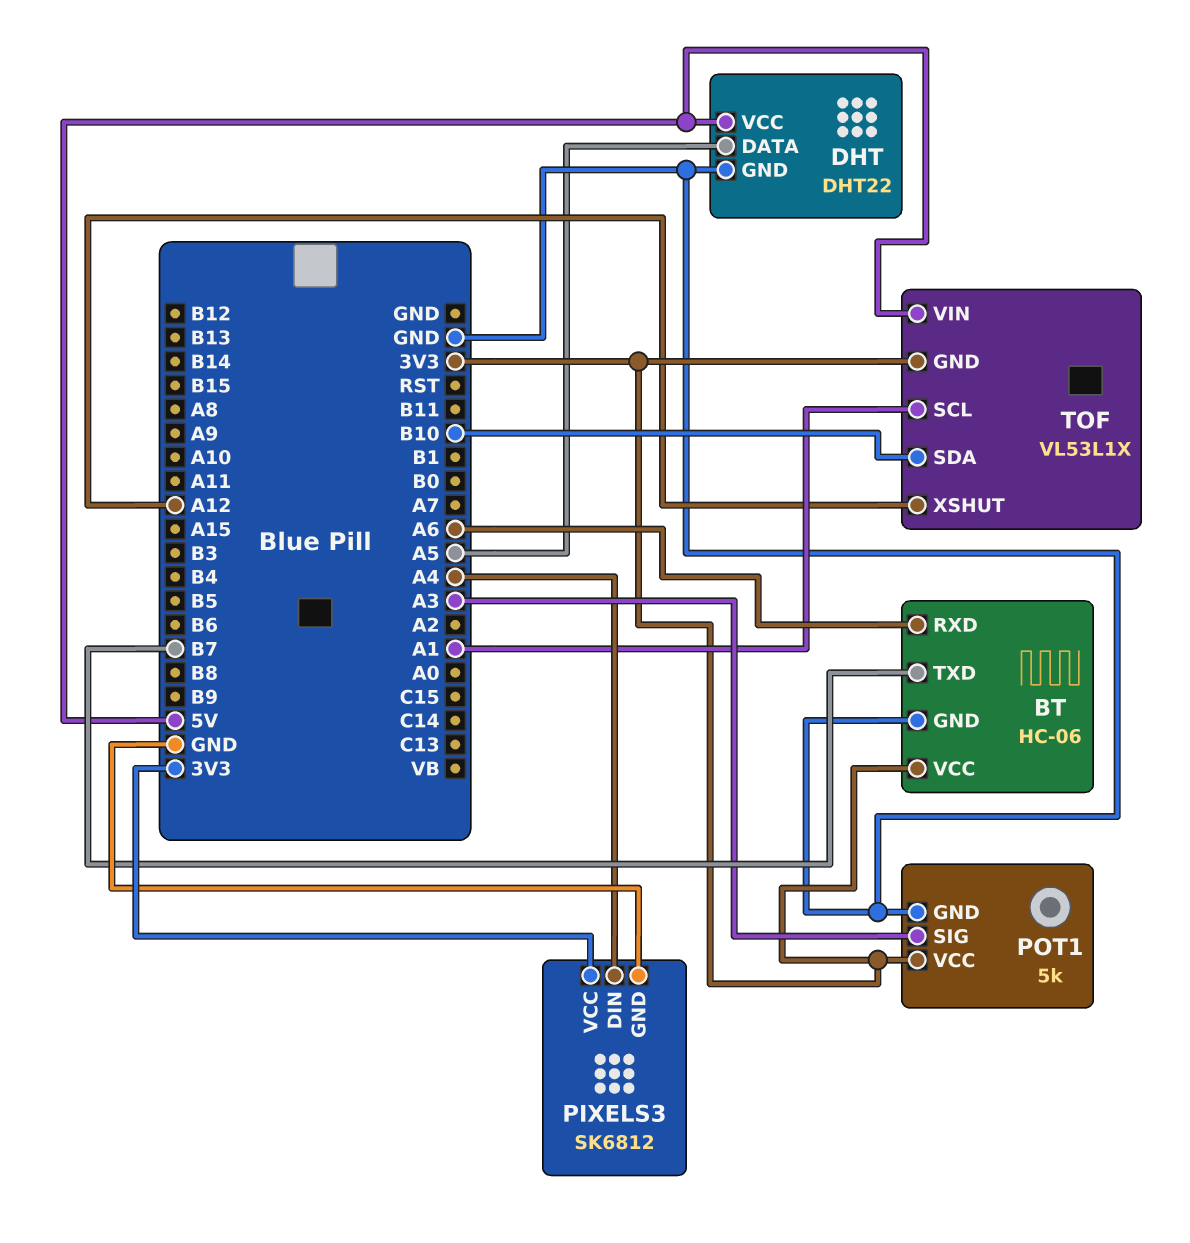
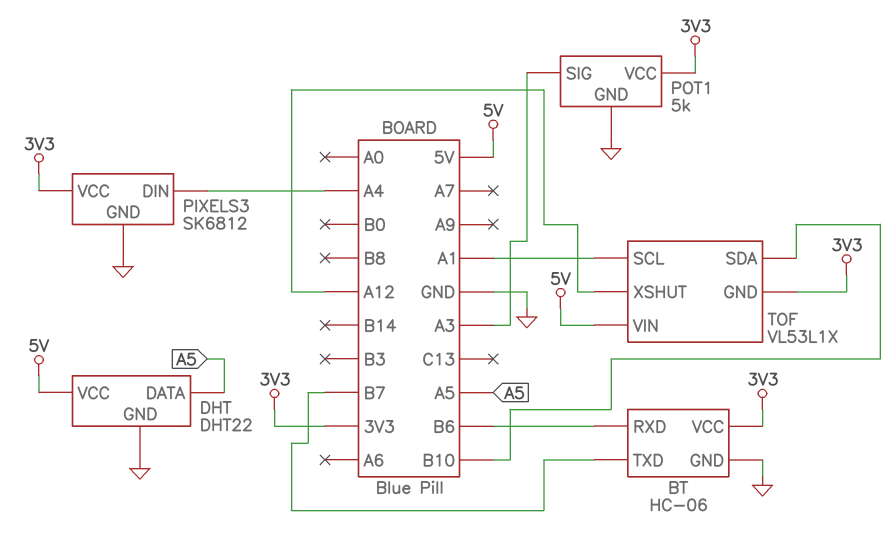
BT pin RXD: A6 -> B6

